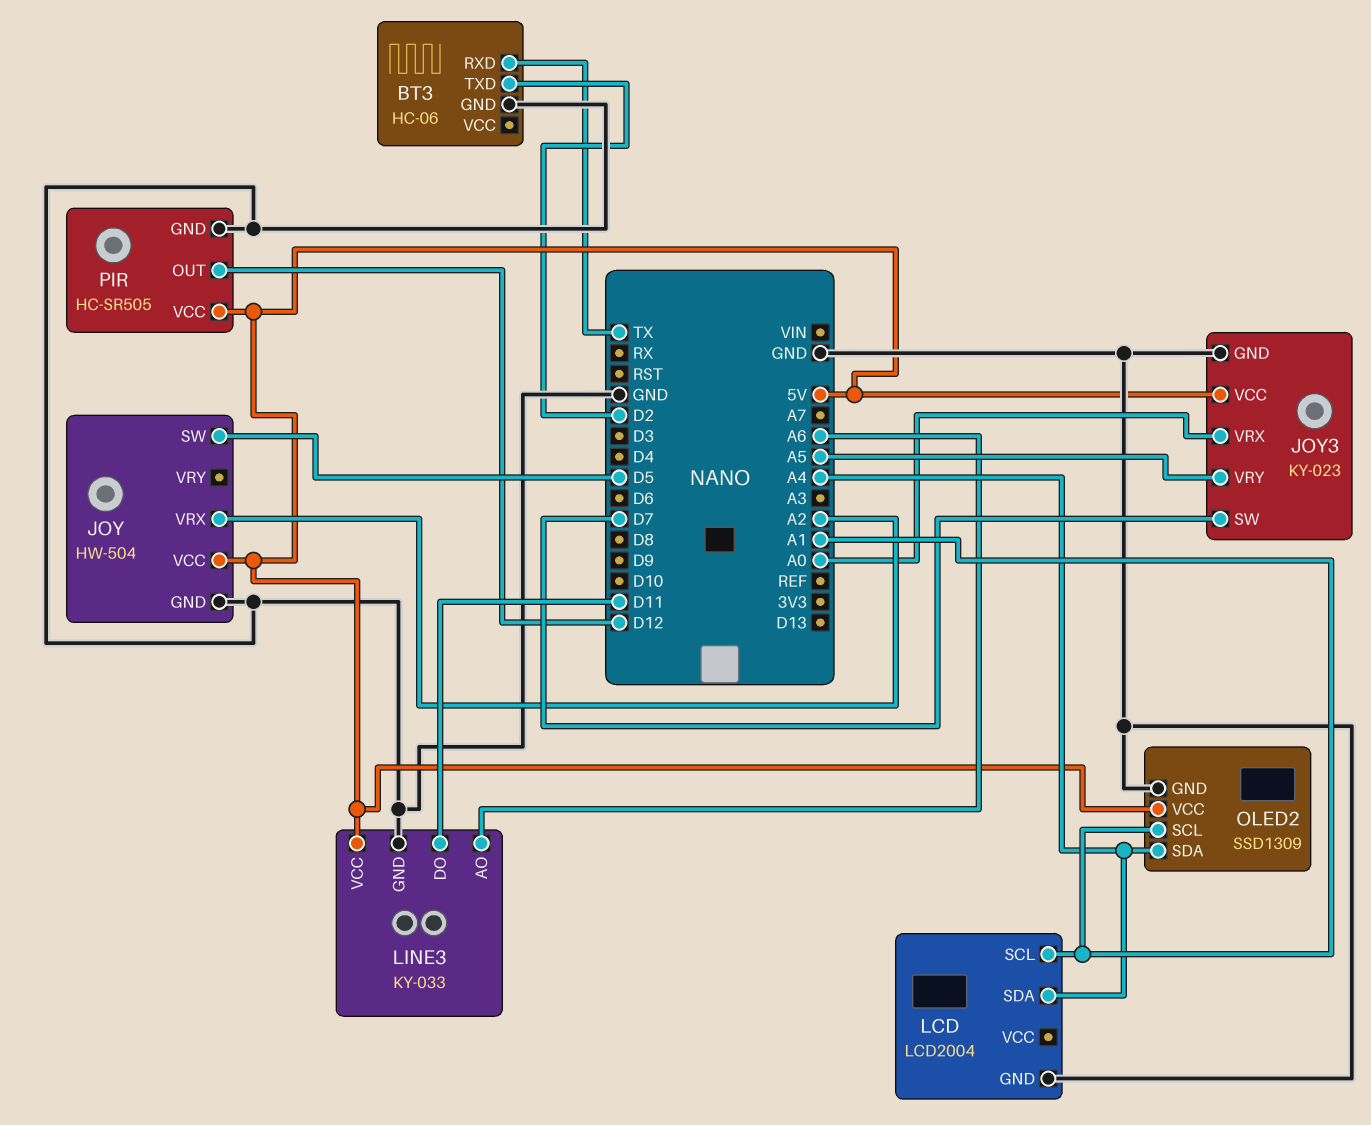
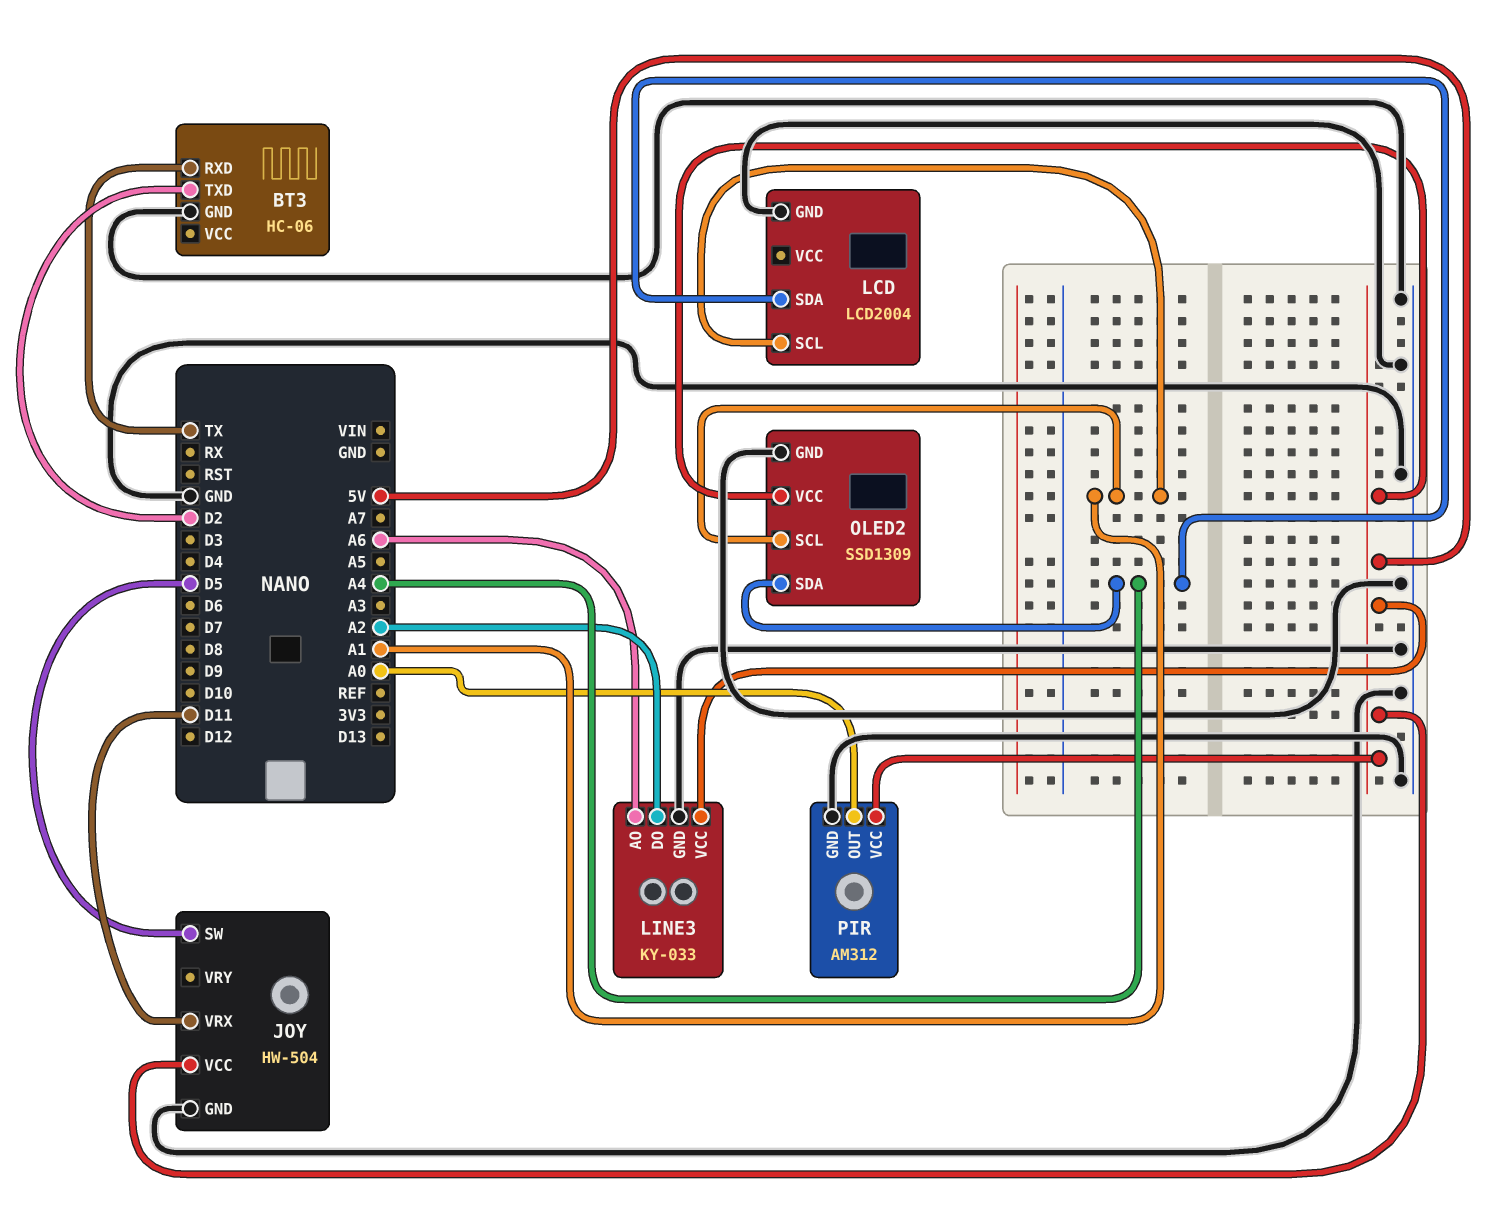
JOY pin VRX: A2 -> D11
JOY3: KY-023 -> none
JOY3 pin GND: GND -> none
JOY3 pin SW: D7 -> none
JOY3 pin VCC: 5V -> none
JOY3 pin VRX: A0 -> none
JOY3 pin VRY: A5 -> none
LINE3 pin DO: D11 -> A2
PIR: HC-SR505 -> AM312
PIR pin OUT: D12 -> A0

